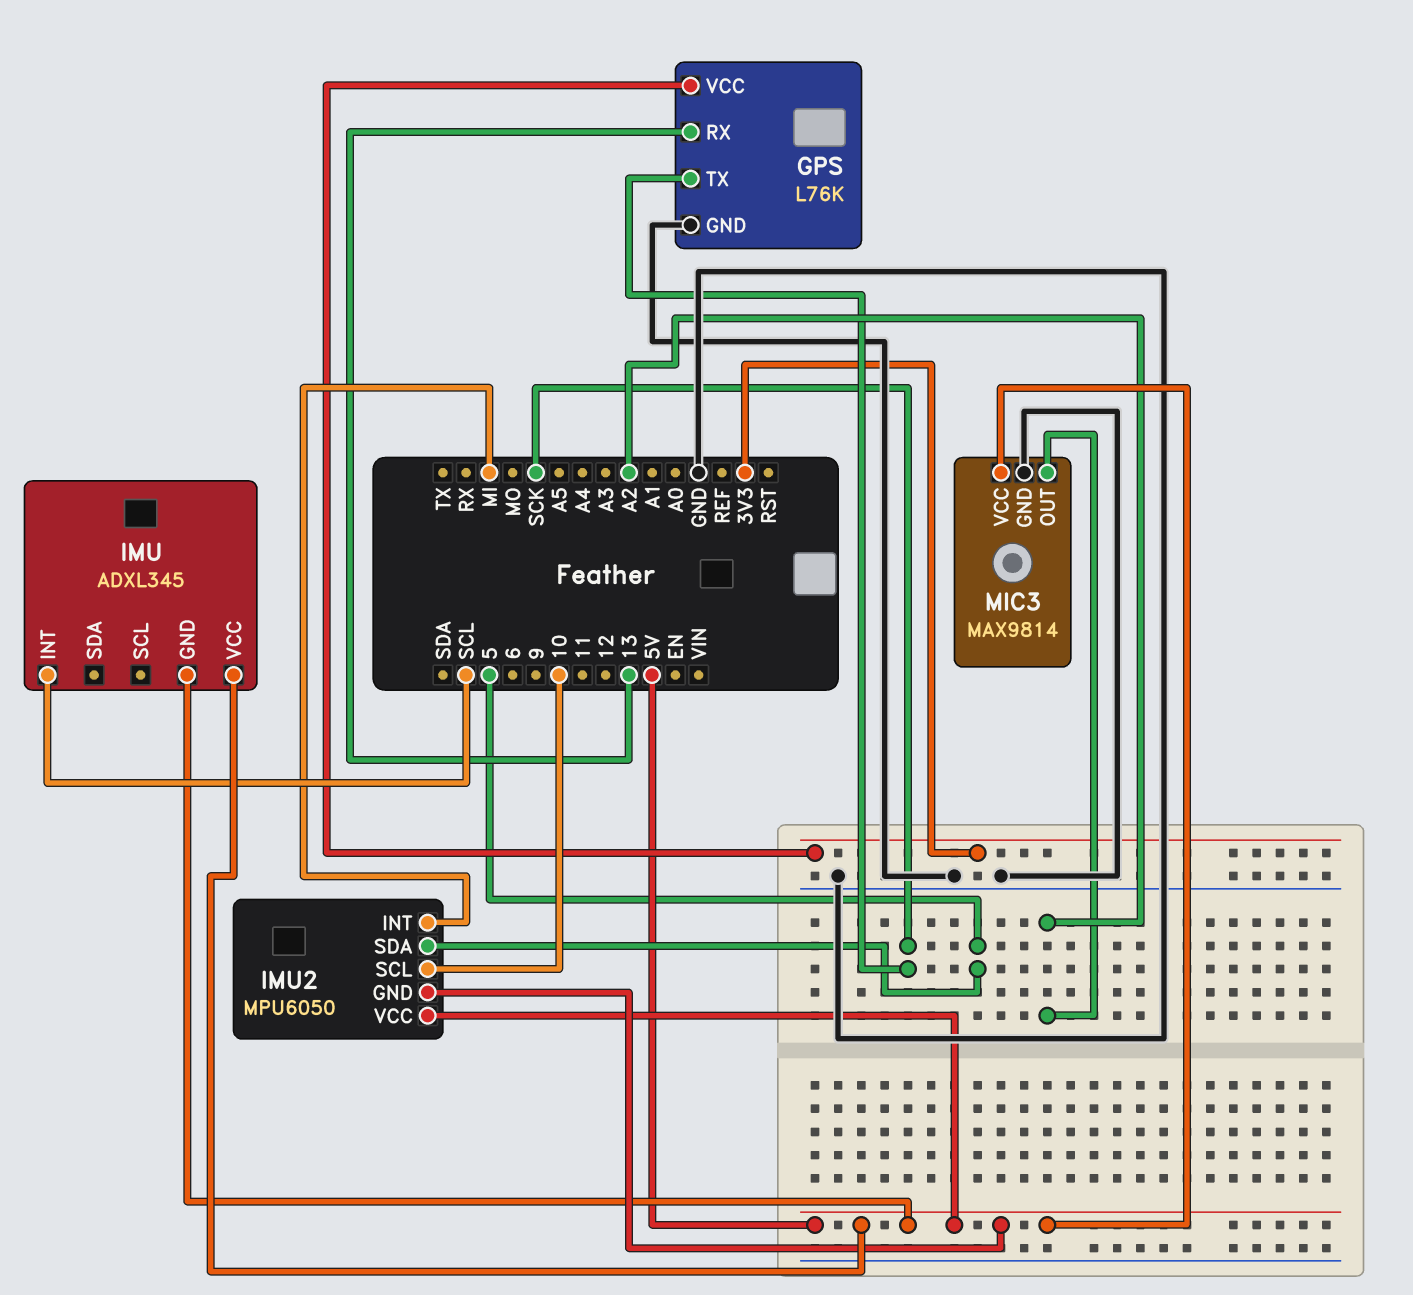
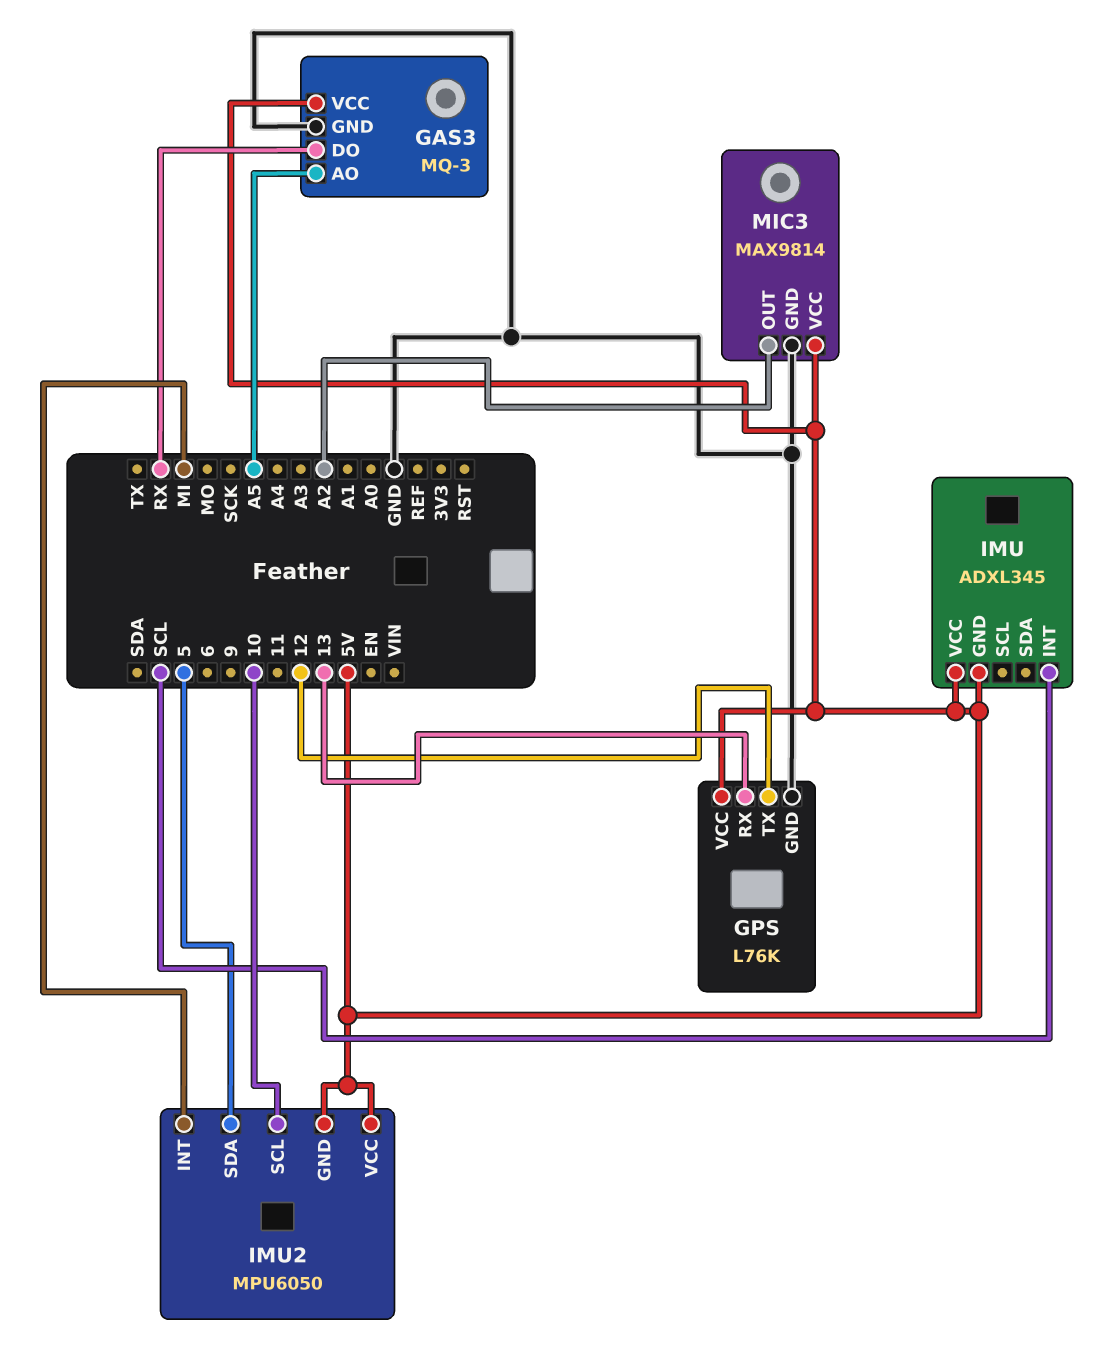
GAS3: none -> MQ-3
GAS3 pin AO: none -> A5
GAS3 pin DO: none -> RX
GAS3 pin GND: none -> GND
GAS3 pin VCC: none -> 5V
GPS pin TX: SCK -> 12
GPS pin VCC: 3V3 -> 5V

